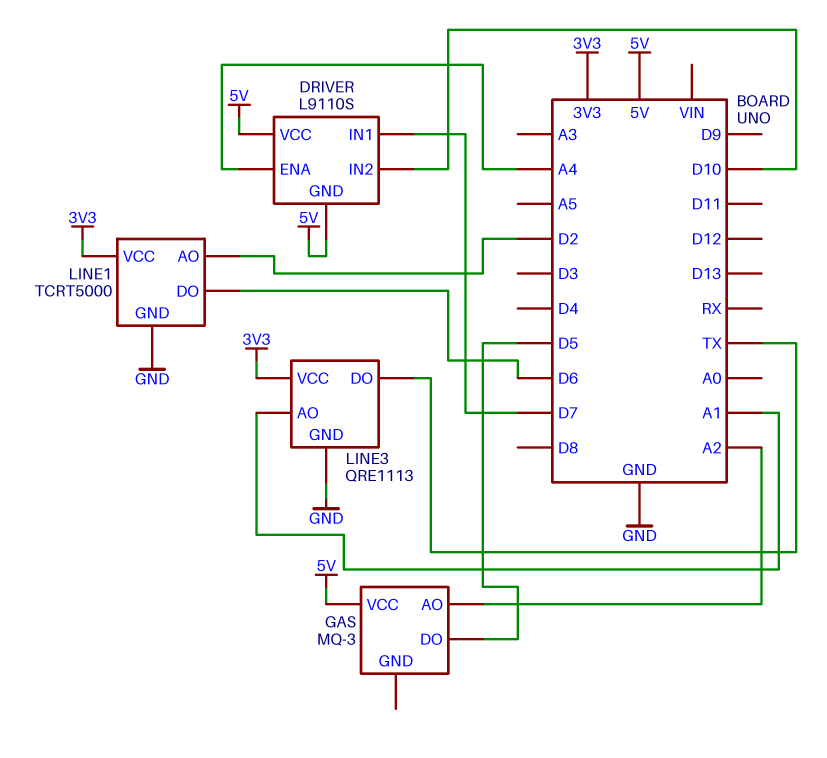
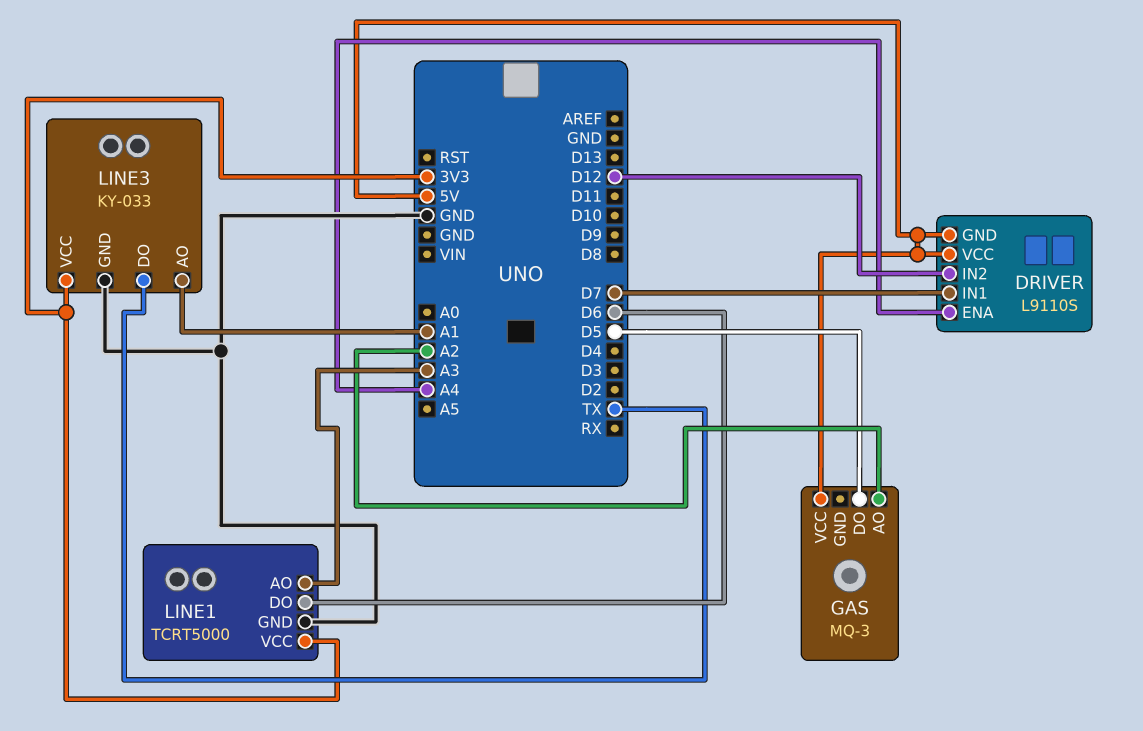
DRIVER pin IN2: D10 -> D12
LINE1 pin AO: D2 -> A3
LINE3: QRE1113 -> KY-033

